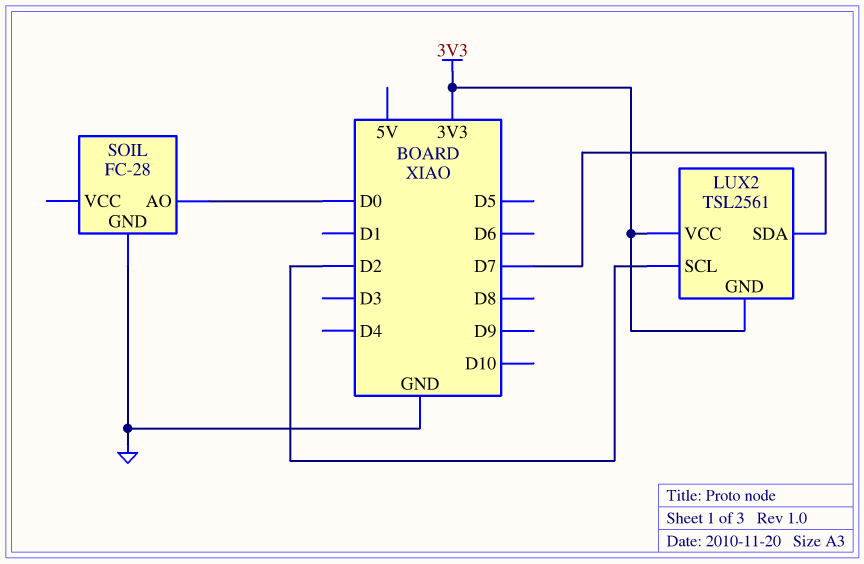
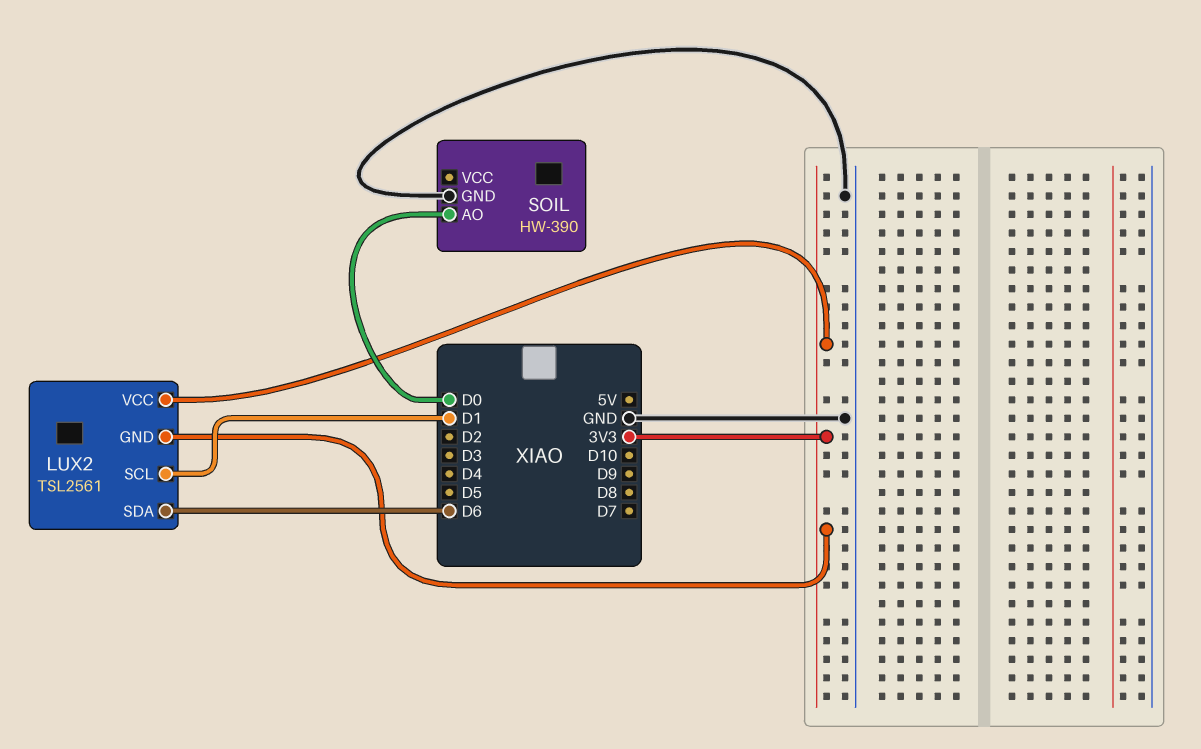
LUX2 pin SCL: D2 -> D1
LUX2 pin SDA: D7 -> D6
SOIL: FC-28 -> HW-390

